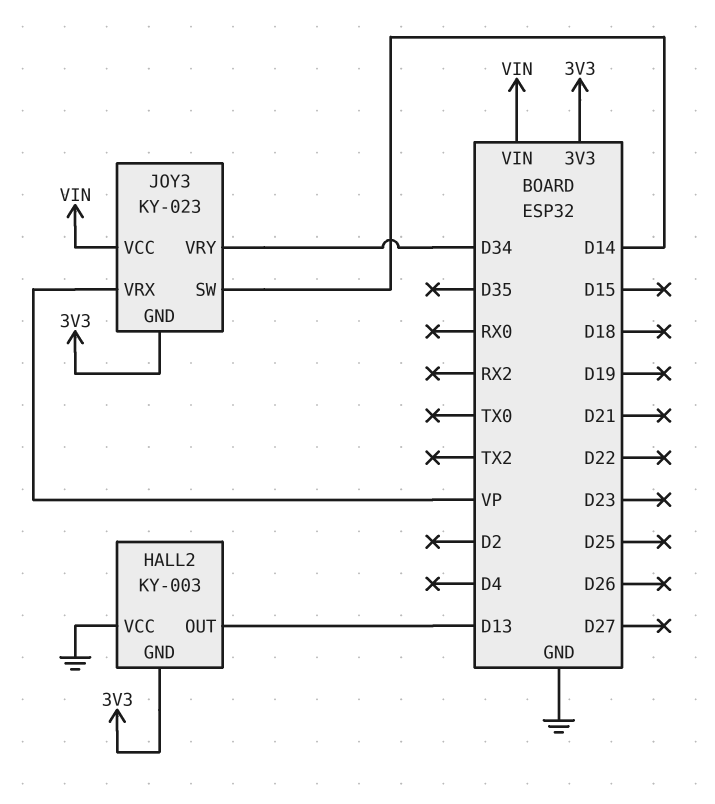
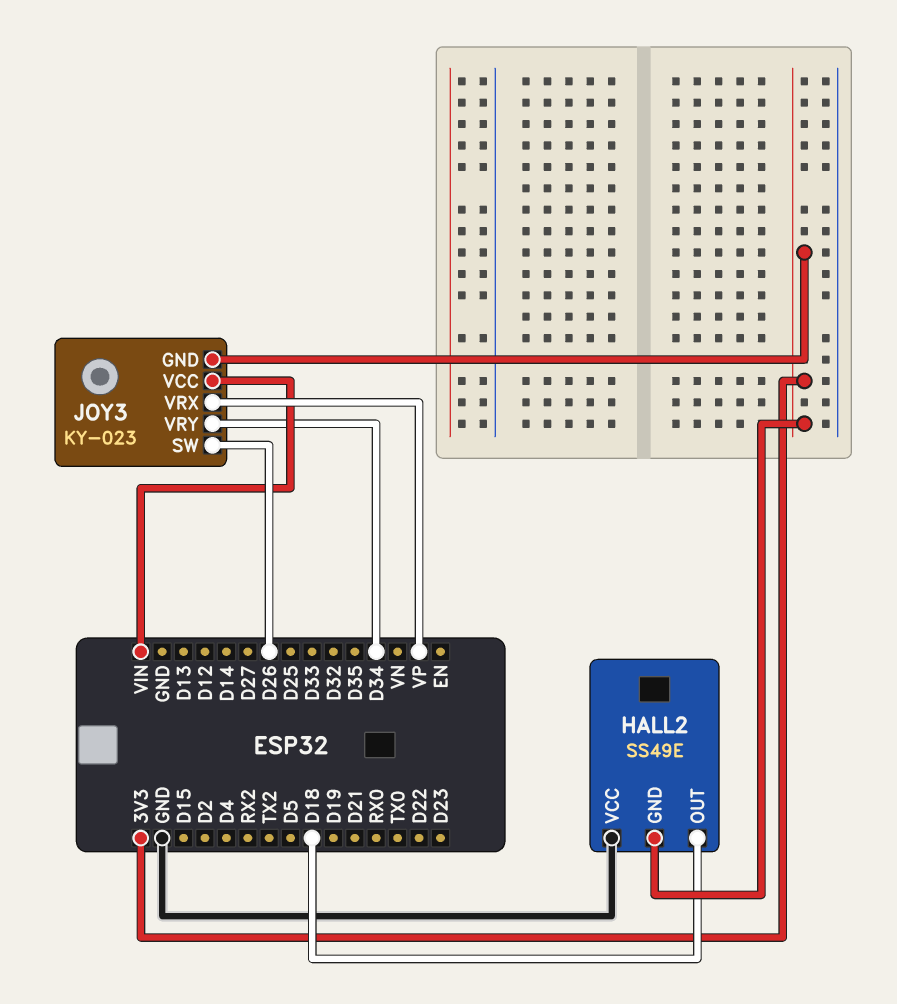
HALL2: KY-003 -> SS49E
HALL2 pin OUT: D13 -> D18
JOY3 pin SW: D14 -> D26

